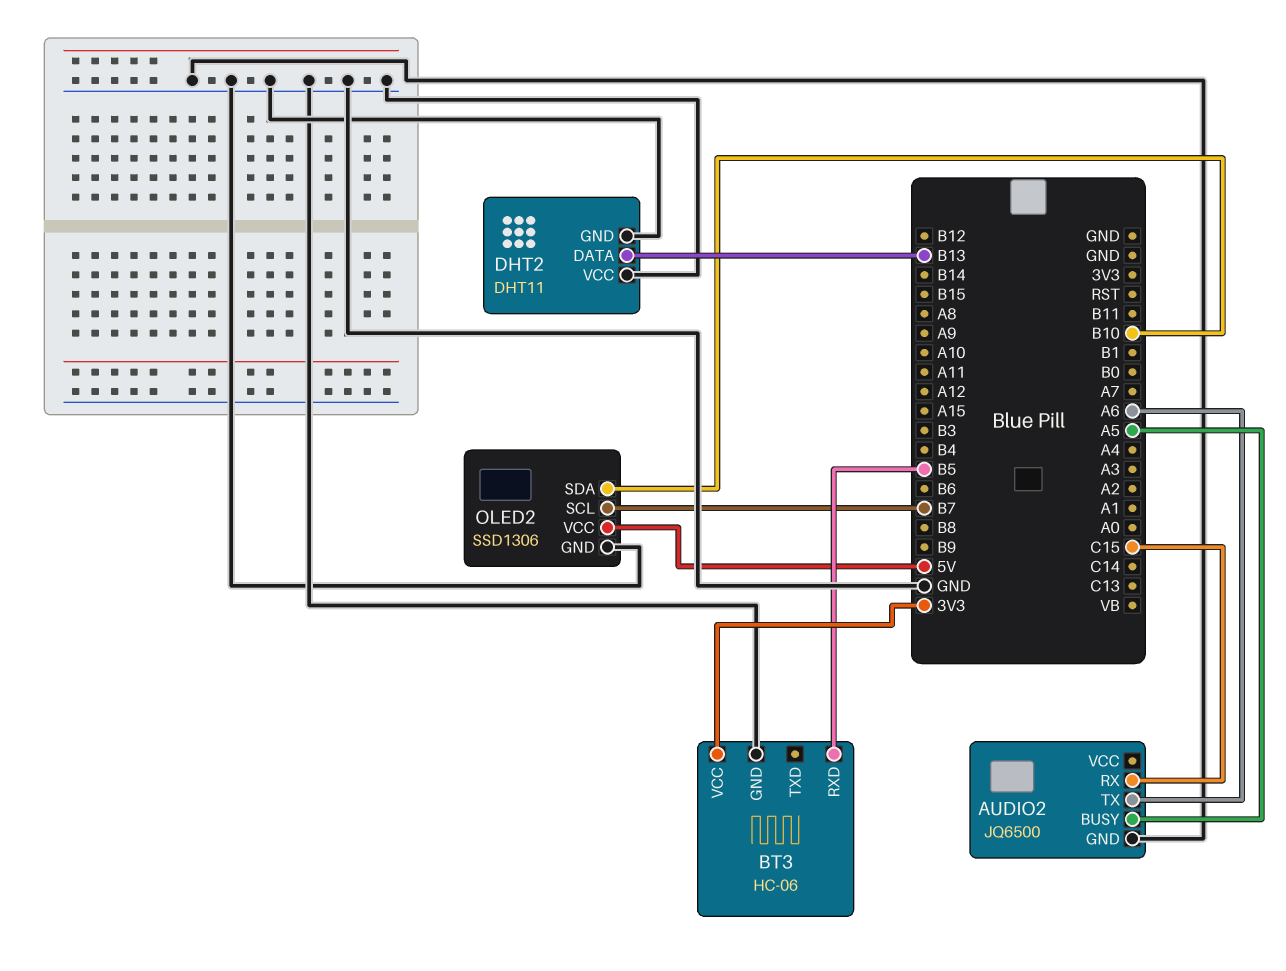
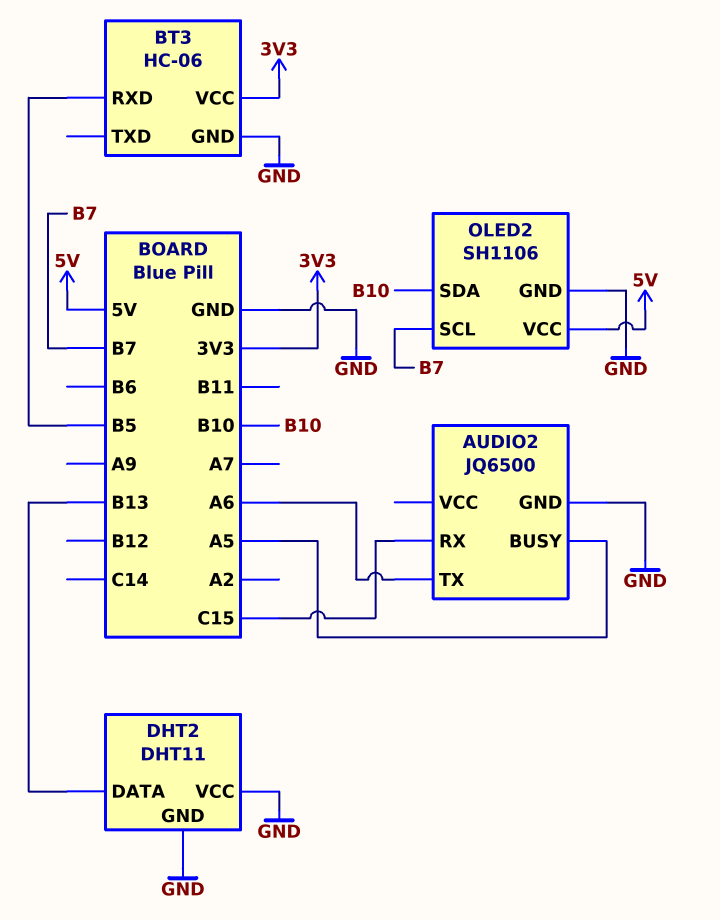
OLED2: SSD1306 -> SH1106

